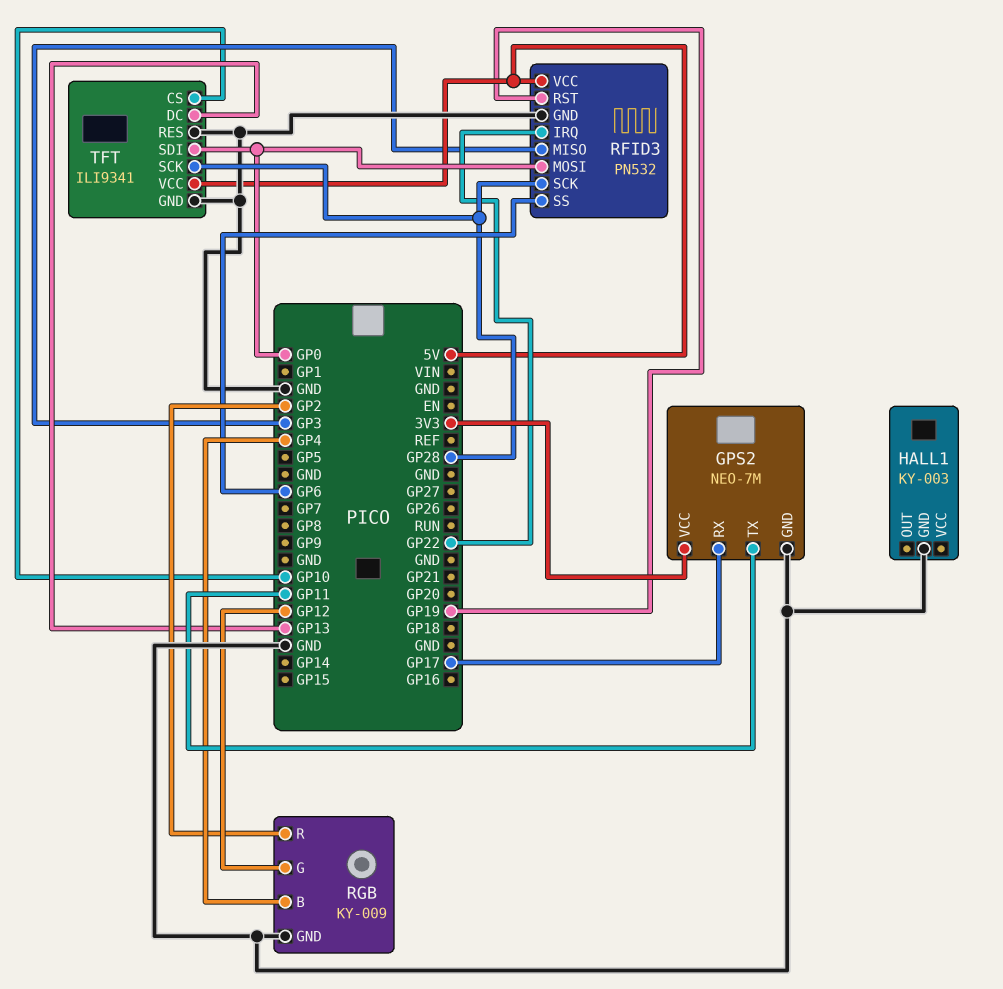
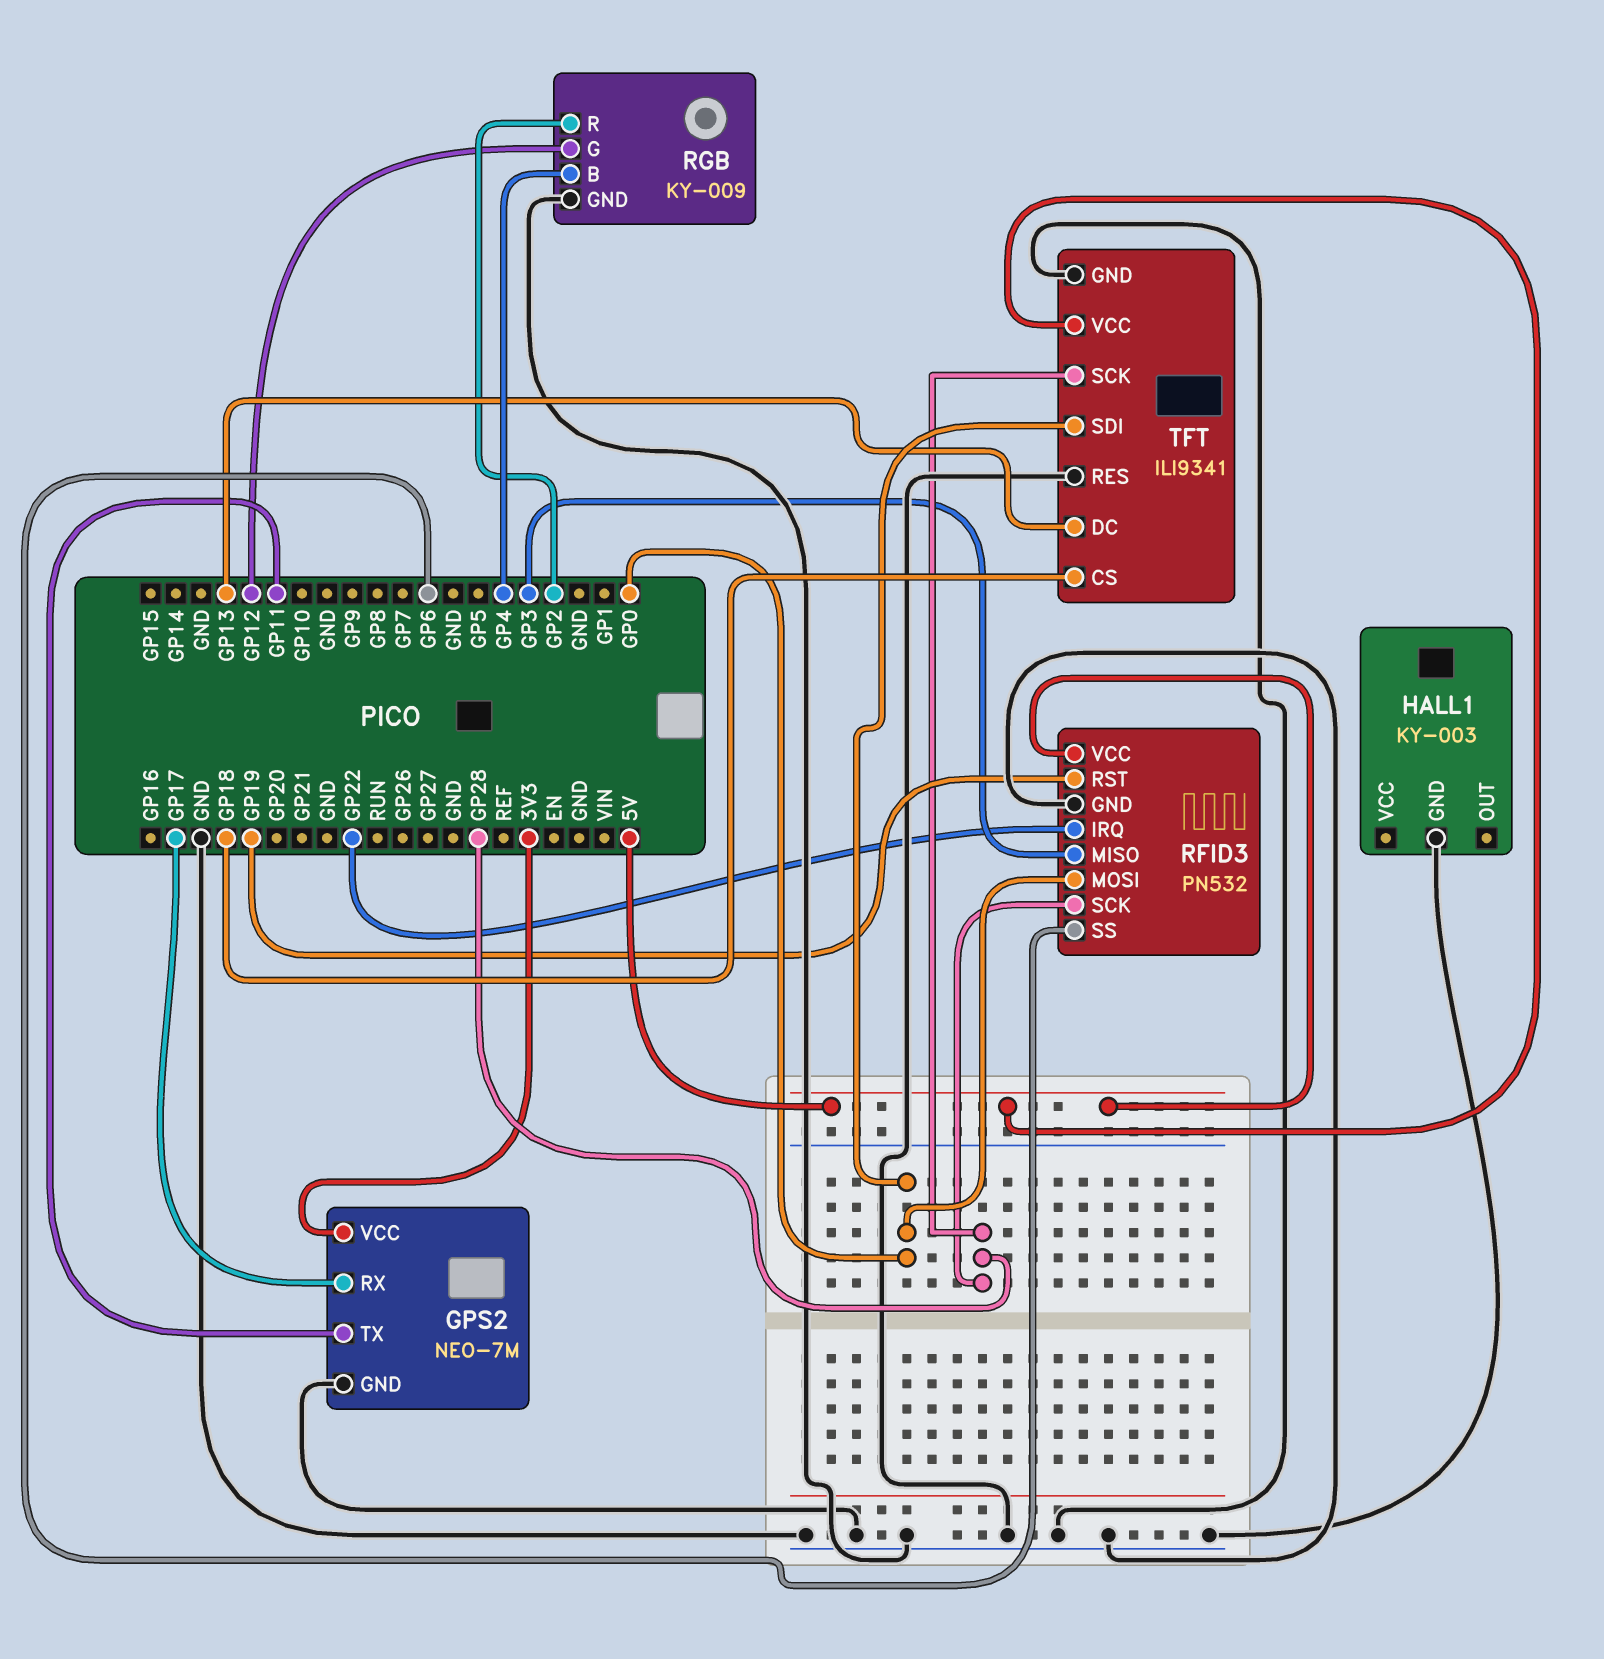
TFT pin CS: GP10 -> GP18

